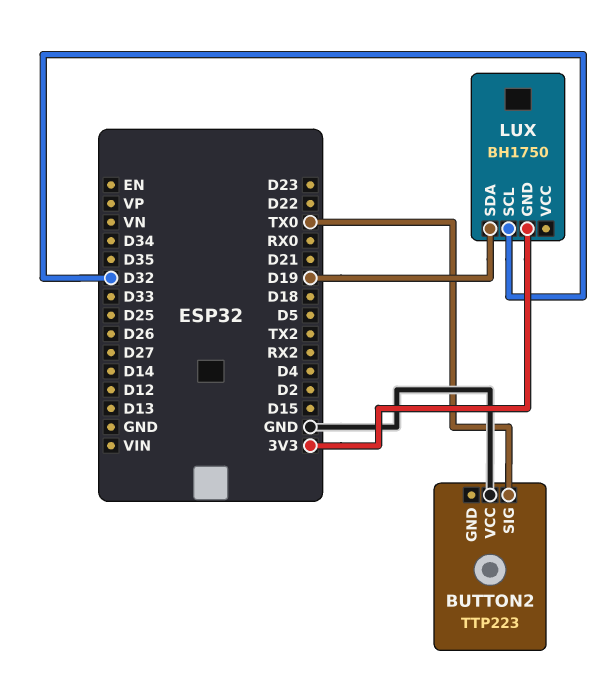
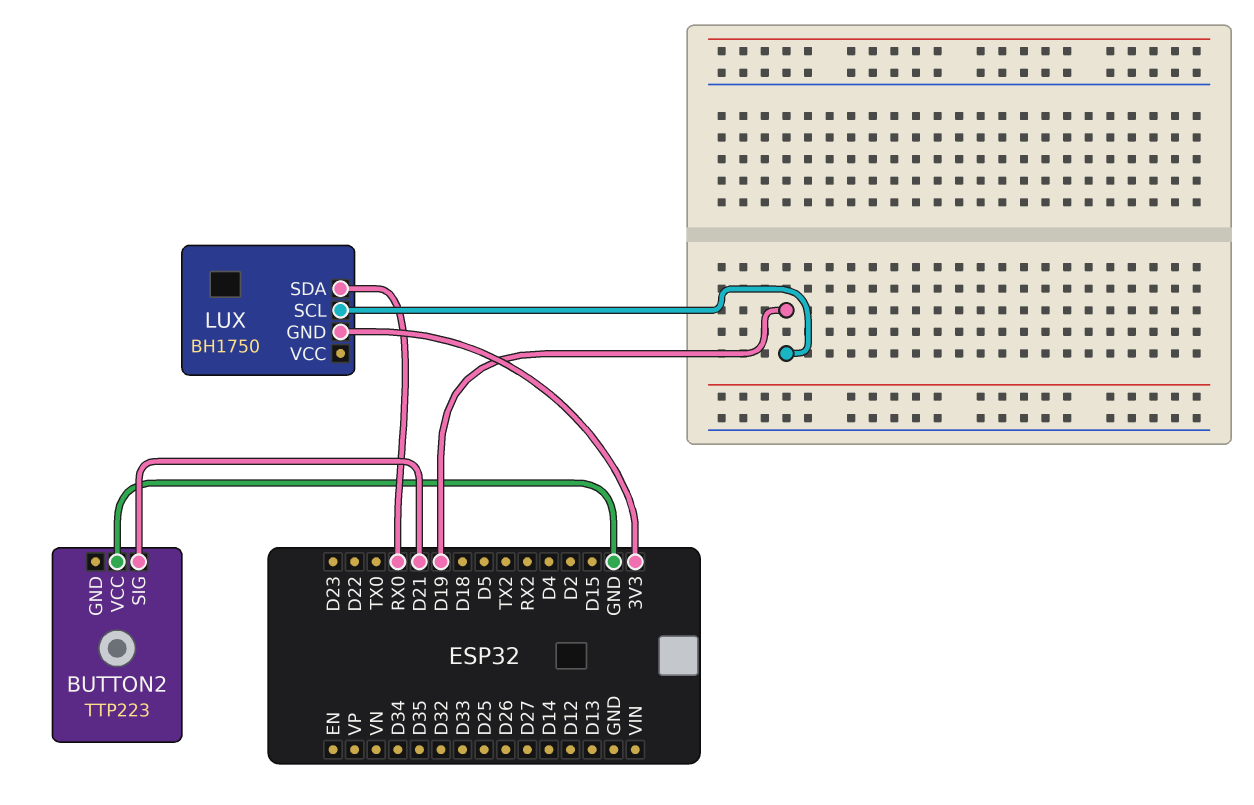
BUTTON2 pin SIG: TX0 -> D21
LUX pin SCL: D32 -> D19
LUX pin SDA: D19 -> RX0

